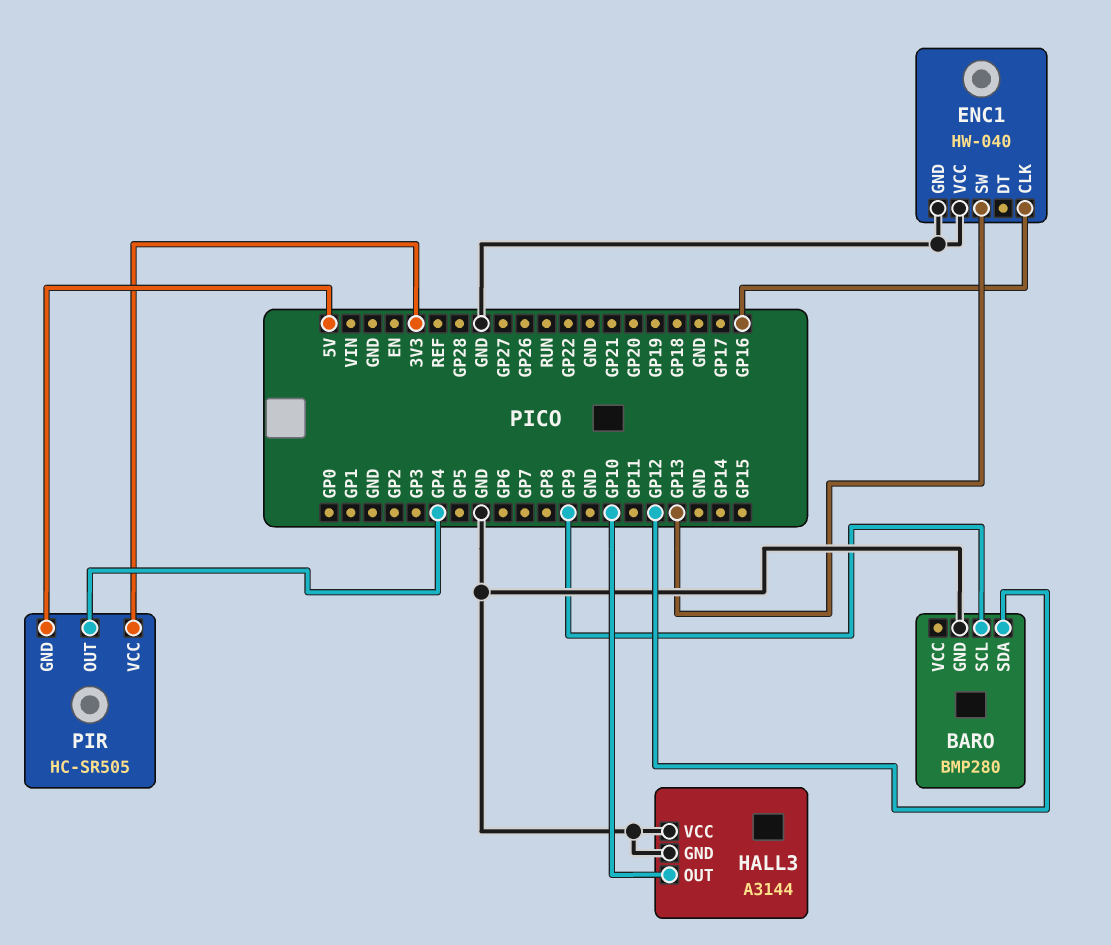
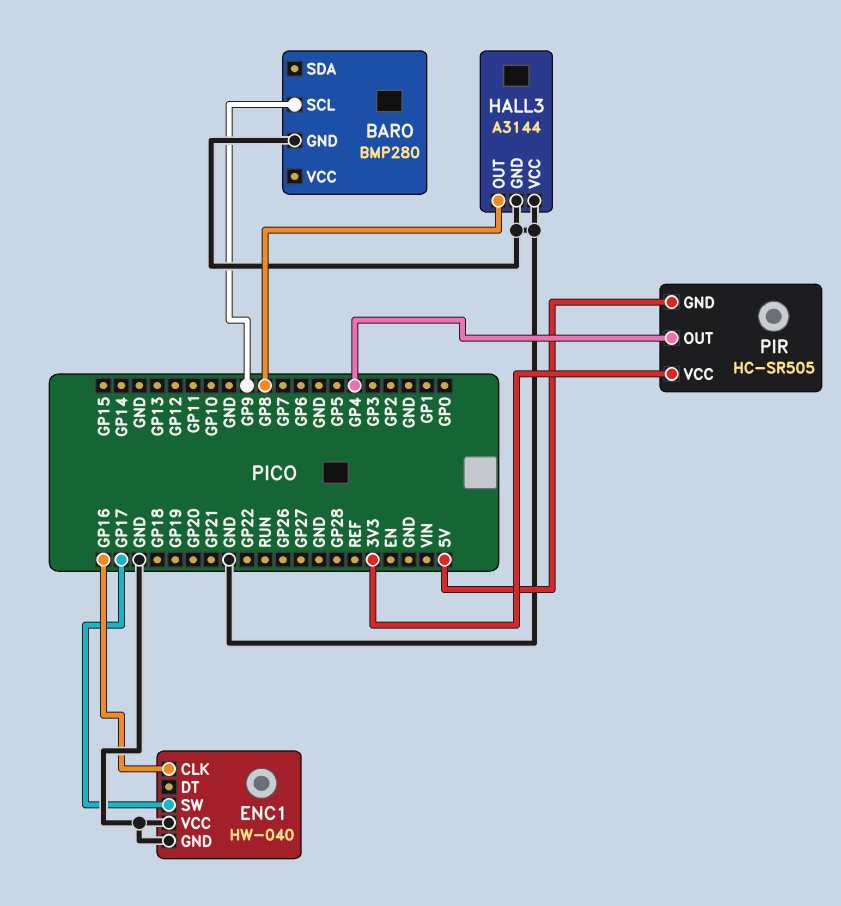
BARO pin SDA: GP12 -> none
ENC1 pin SW: GP13 -> GP17
HALL3 pin OUT: GP10 -> GP8

